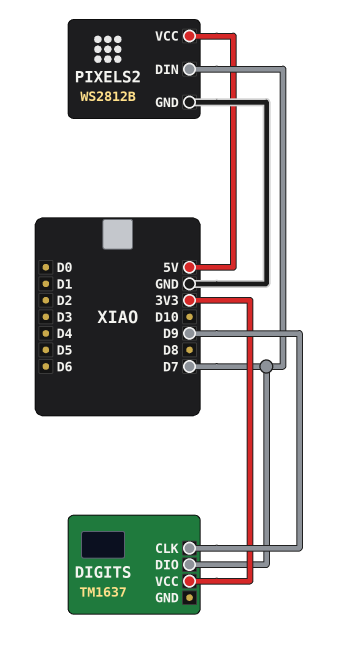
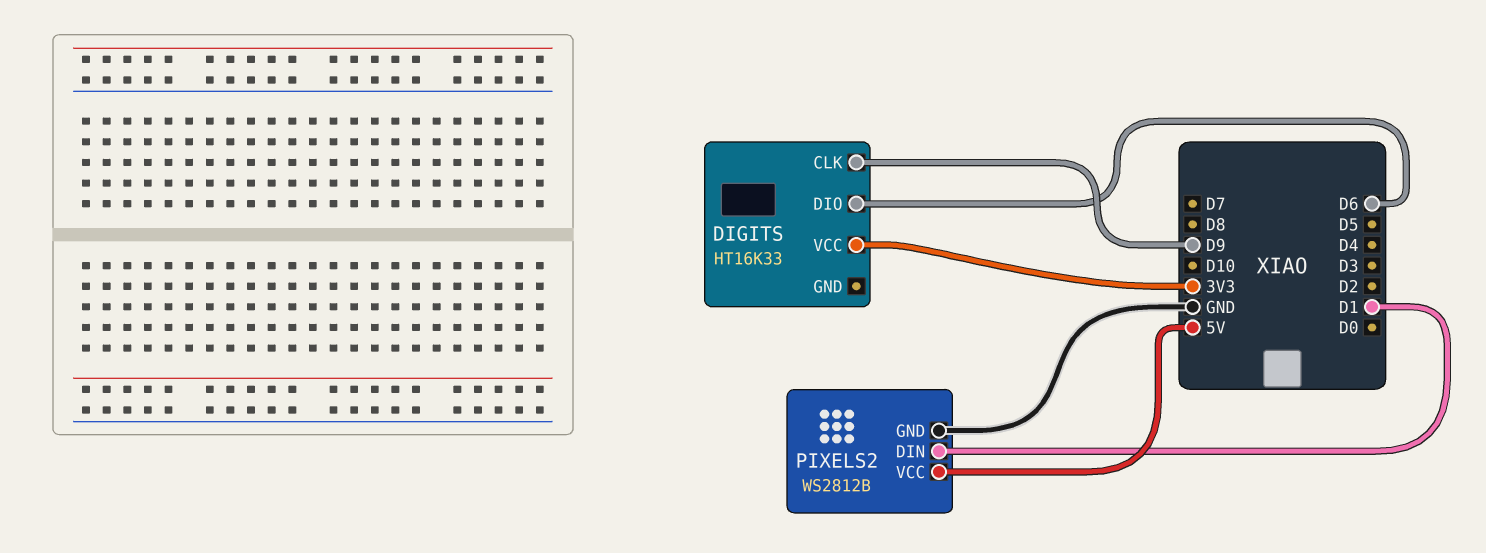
DIGITS: TM1637 -> HT16K33
DIGITS pin DIO: D7 -> D6
PIXELS2 pin DIN: D7 -> D1

